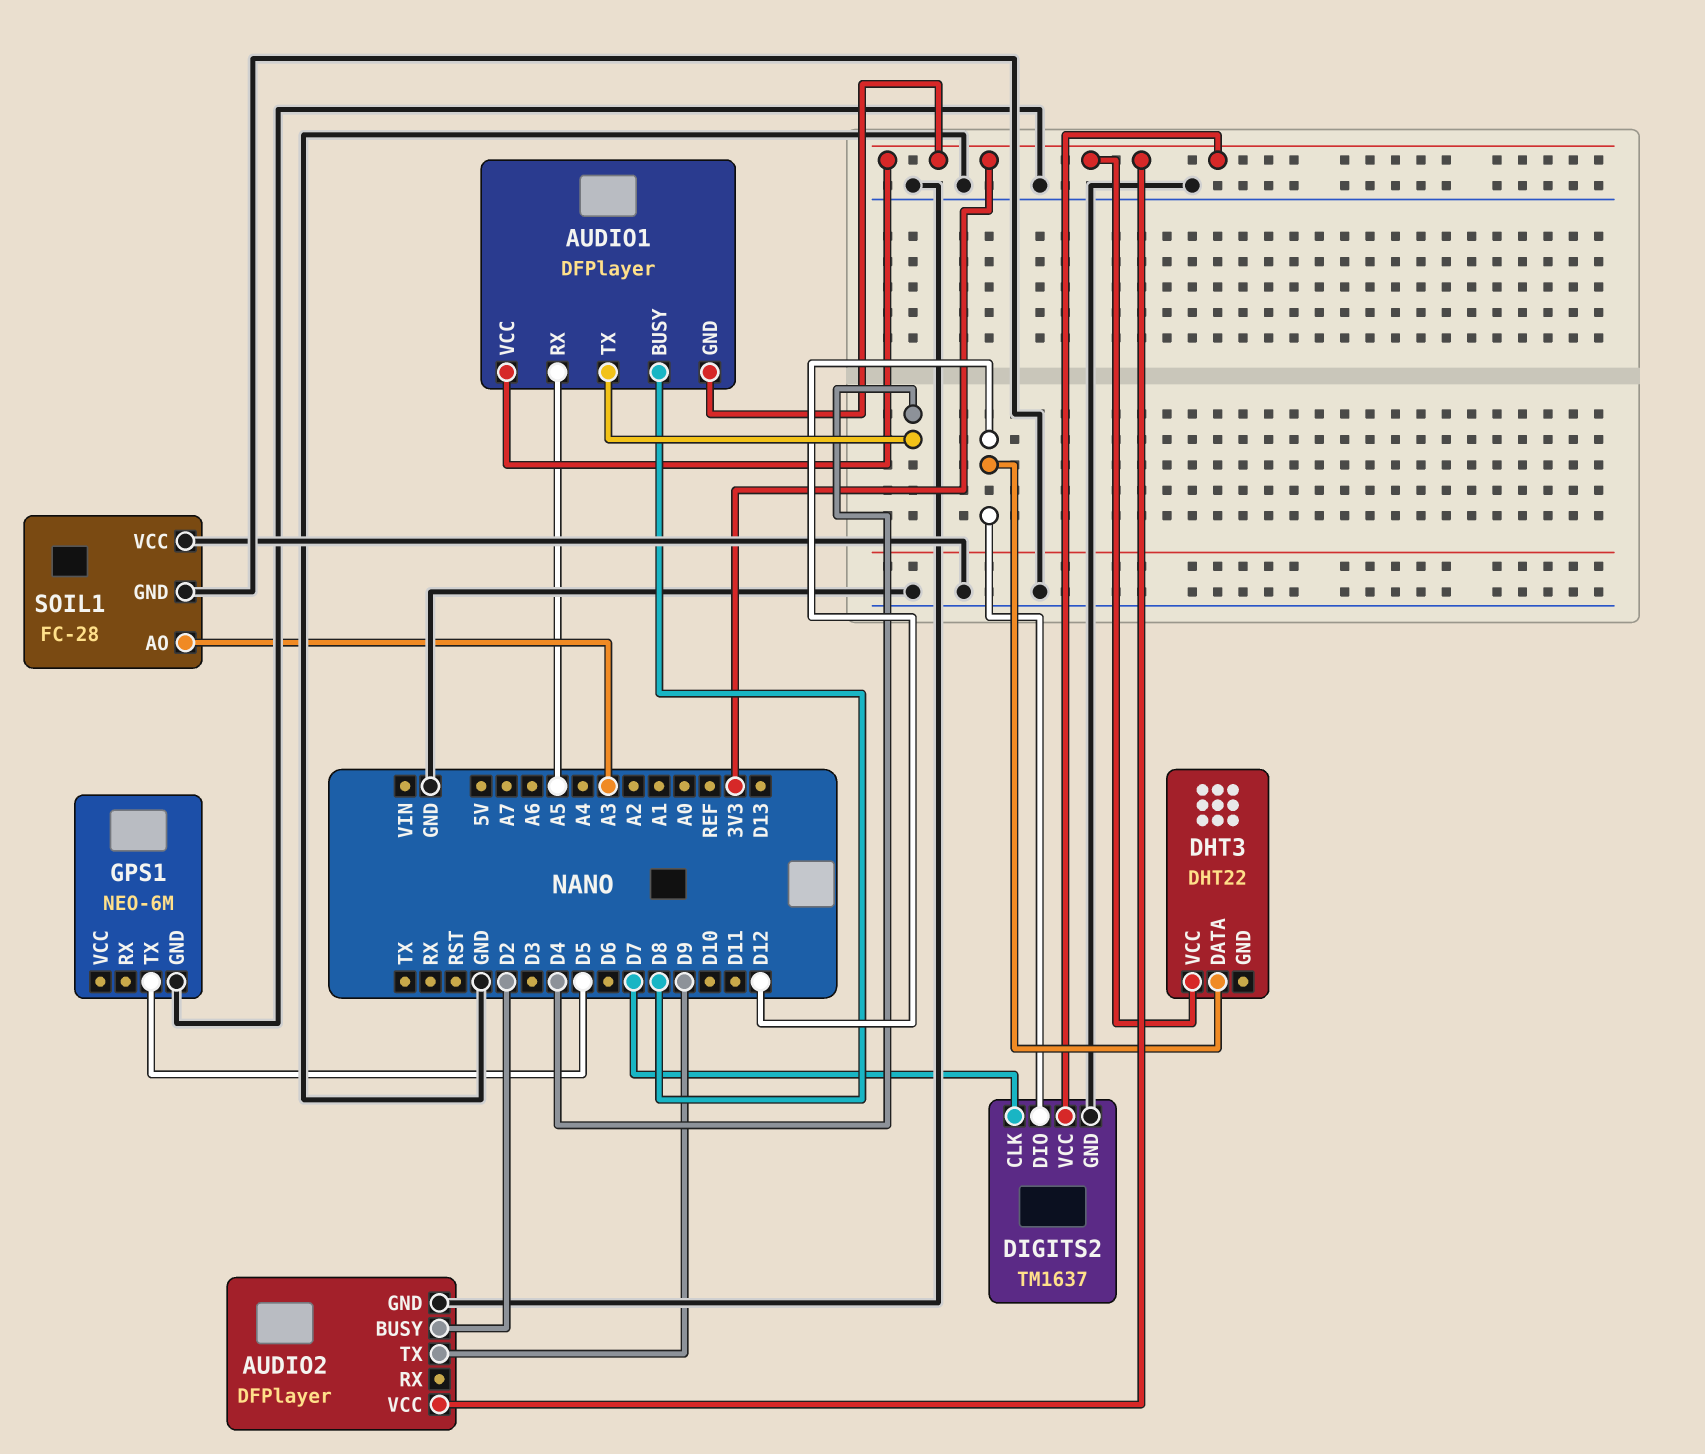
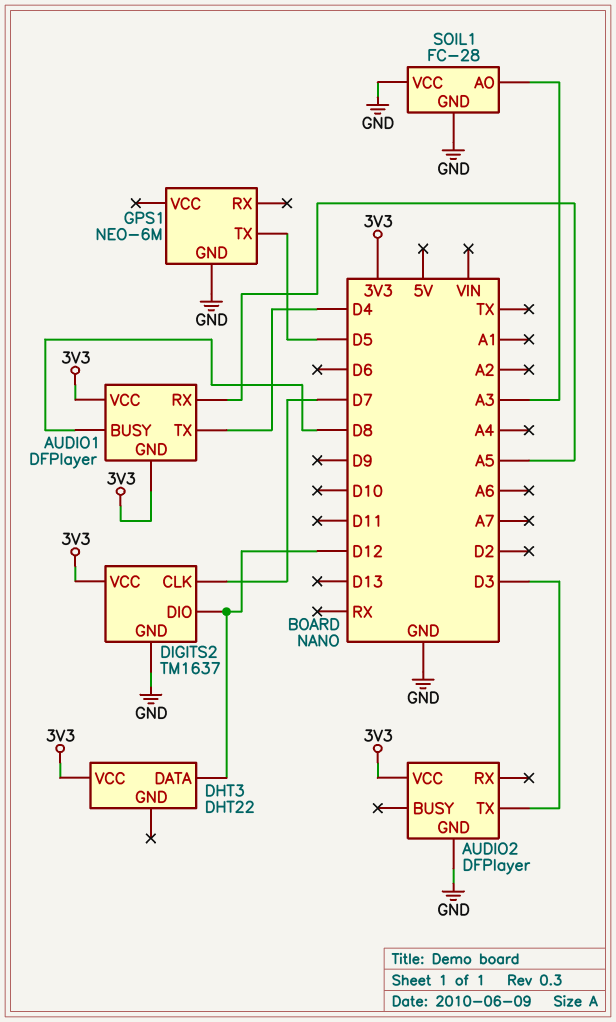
AUDIO2 pin BUSY: D2 -> none
AUDIO2 pin TX: D9 -> D3

